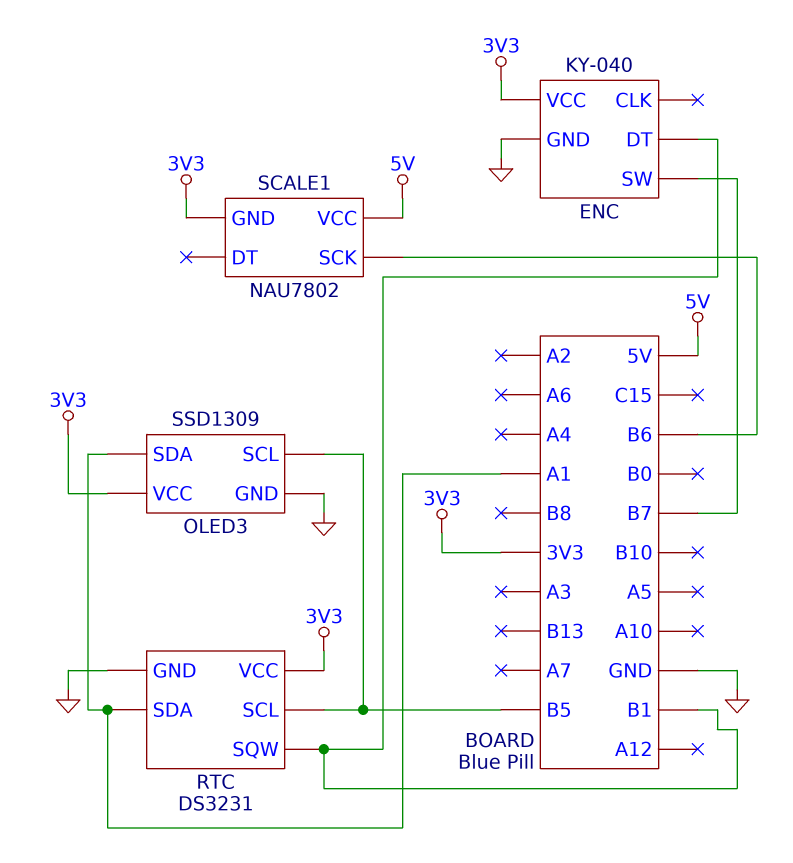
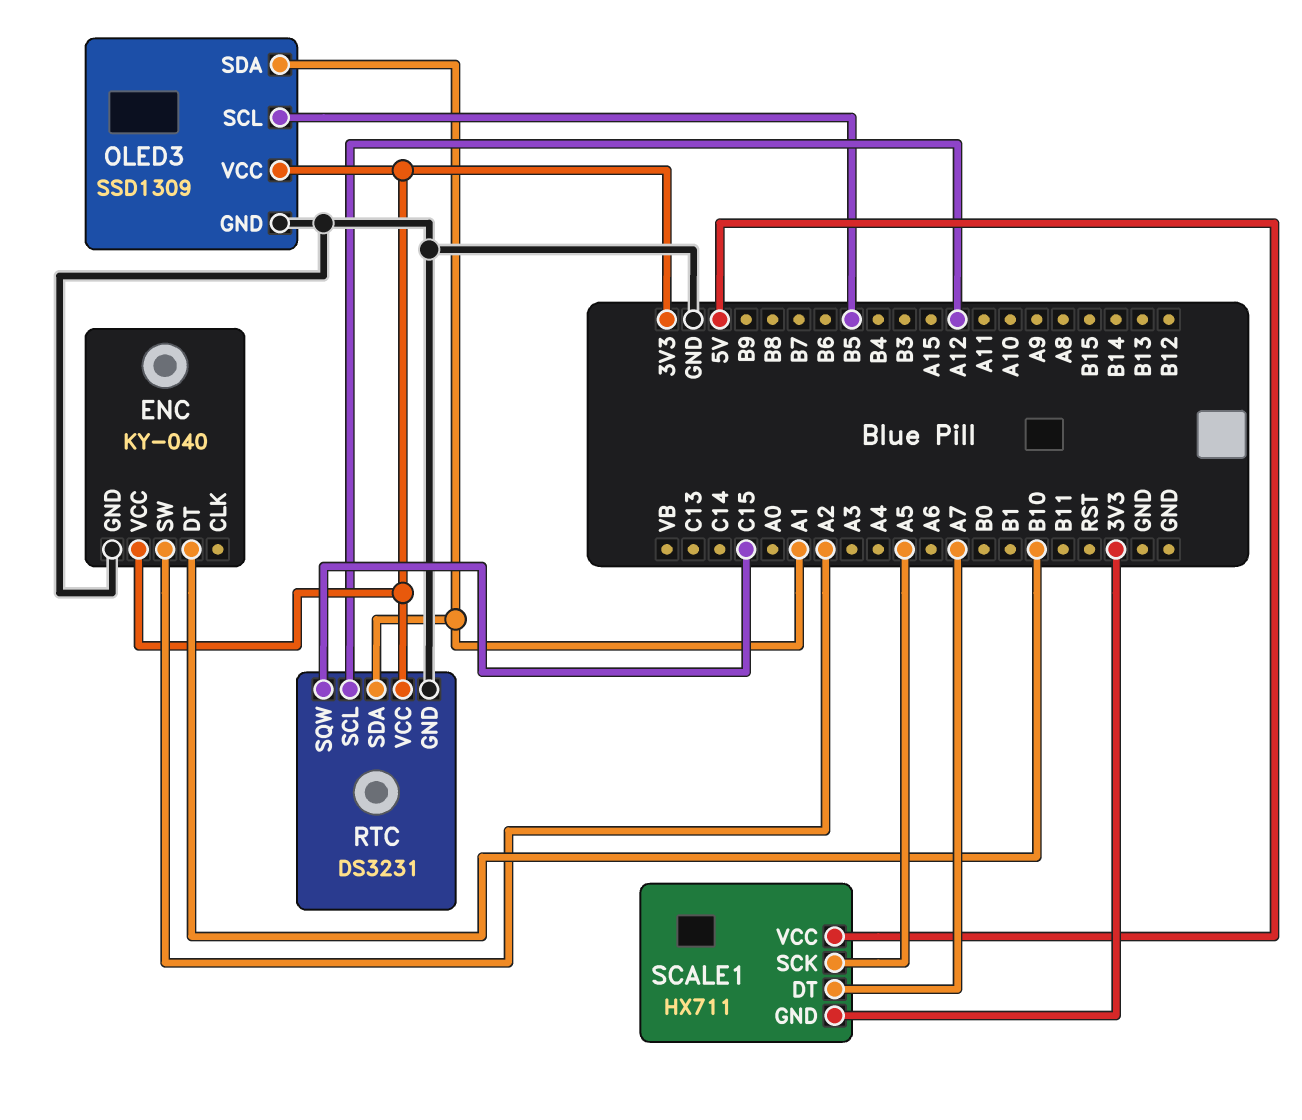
ENC pin DT: B1 -> B10
ENC pin SW: B7 -> A2
RTC pin SCL: B5 -> A12
RTC pin SQW: B1 -> C15
SCALE1: NAU7802 -> HX711
SCALE1 pin DT: none -> A7
SCALE1 pin SCK: B6 -> A5

